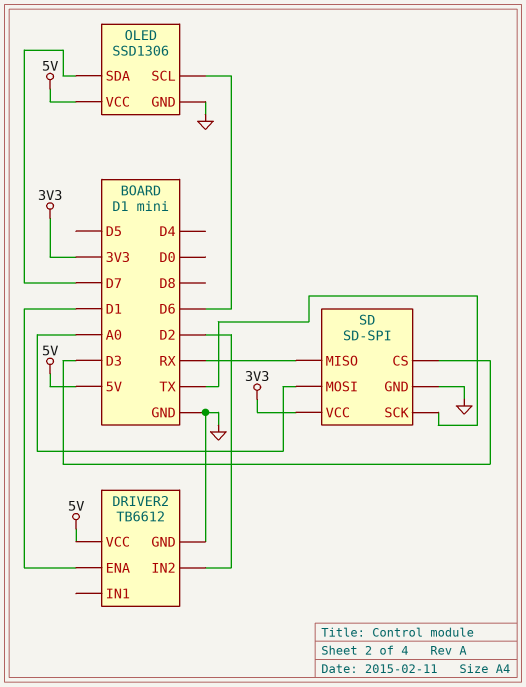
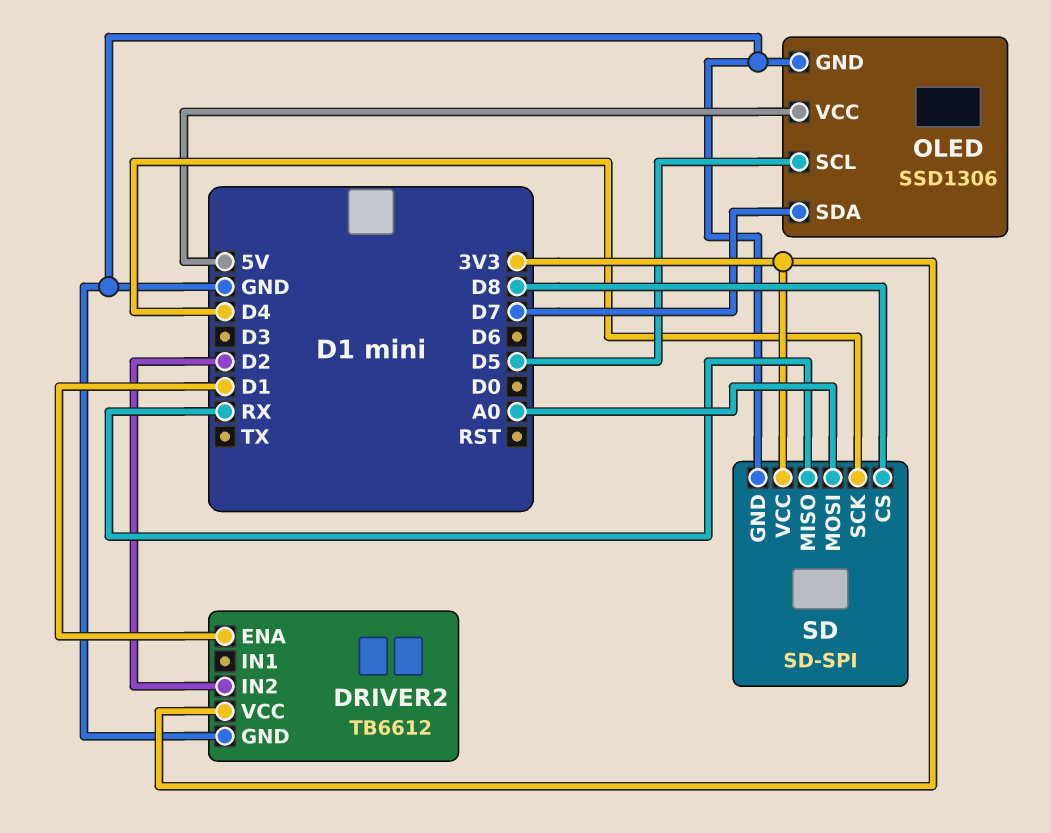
DRIVER2 pin VCC: 5V -> 3V3
OLED pin SCL: D6 -> D5
SD pin CS: D3 -> D8
SD pin SCK: TX -> D4

